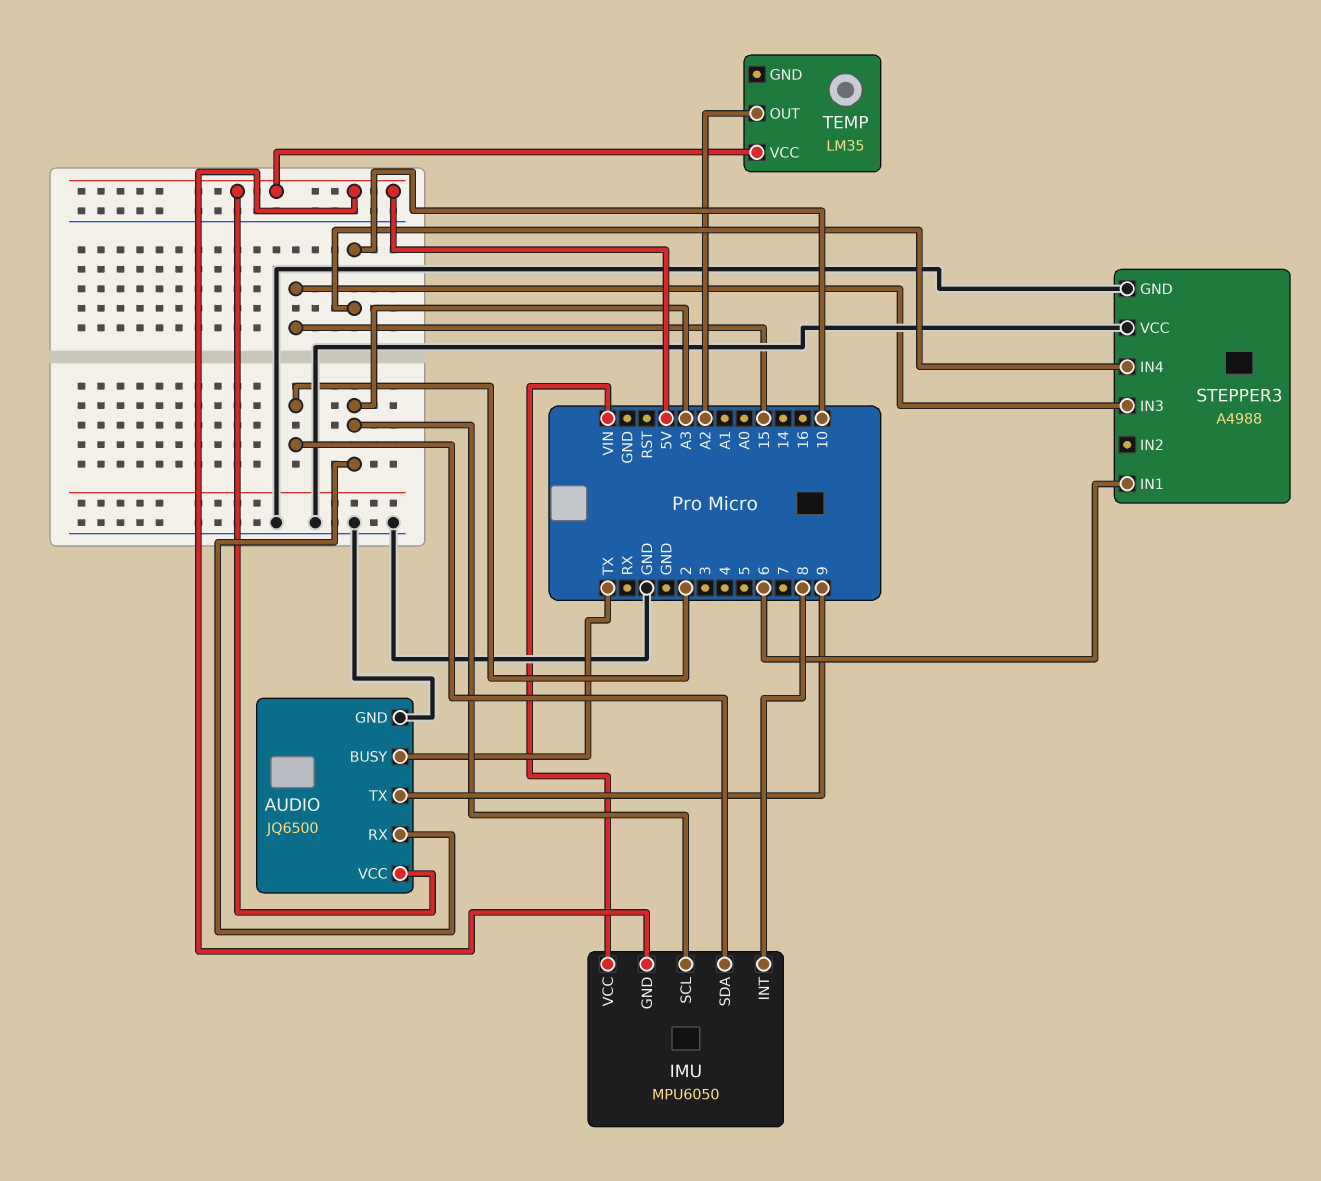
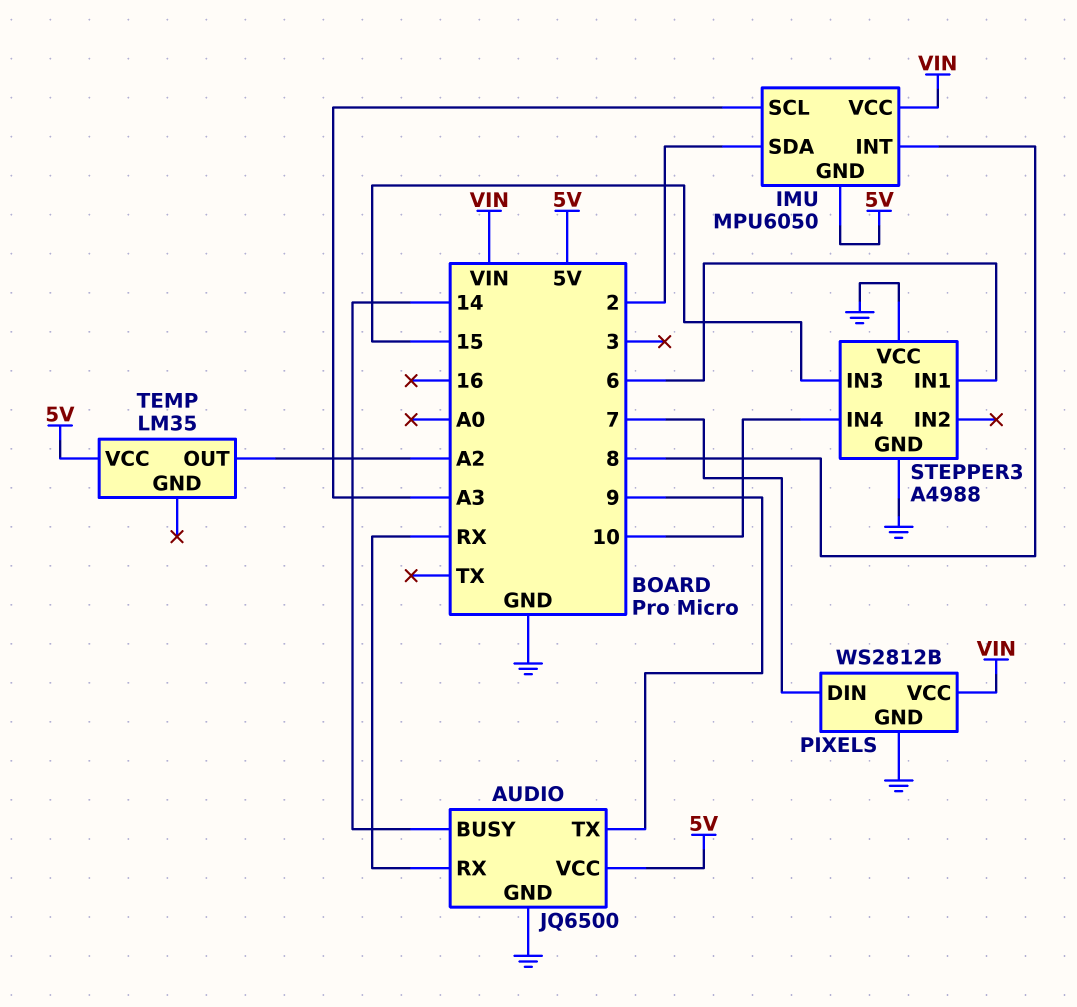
AUDIO pin BUSY: TX -> 14
AUDIO pin RX: A3 -> RX
PIXELS: none -> WS2812B
PIXELS pin DIN: none -> 7
PIXELS pin GND: none -> GND
PIXELS pin VCC: none -> VIN

